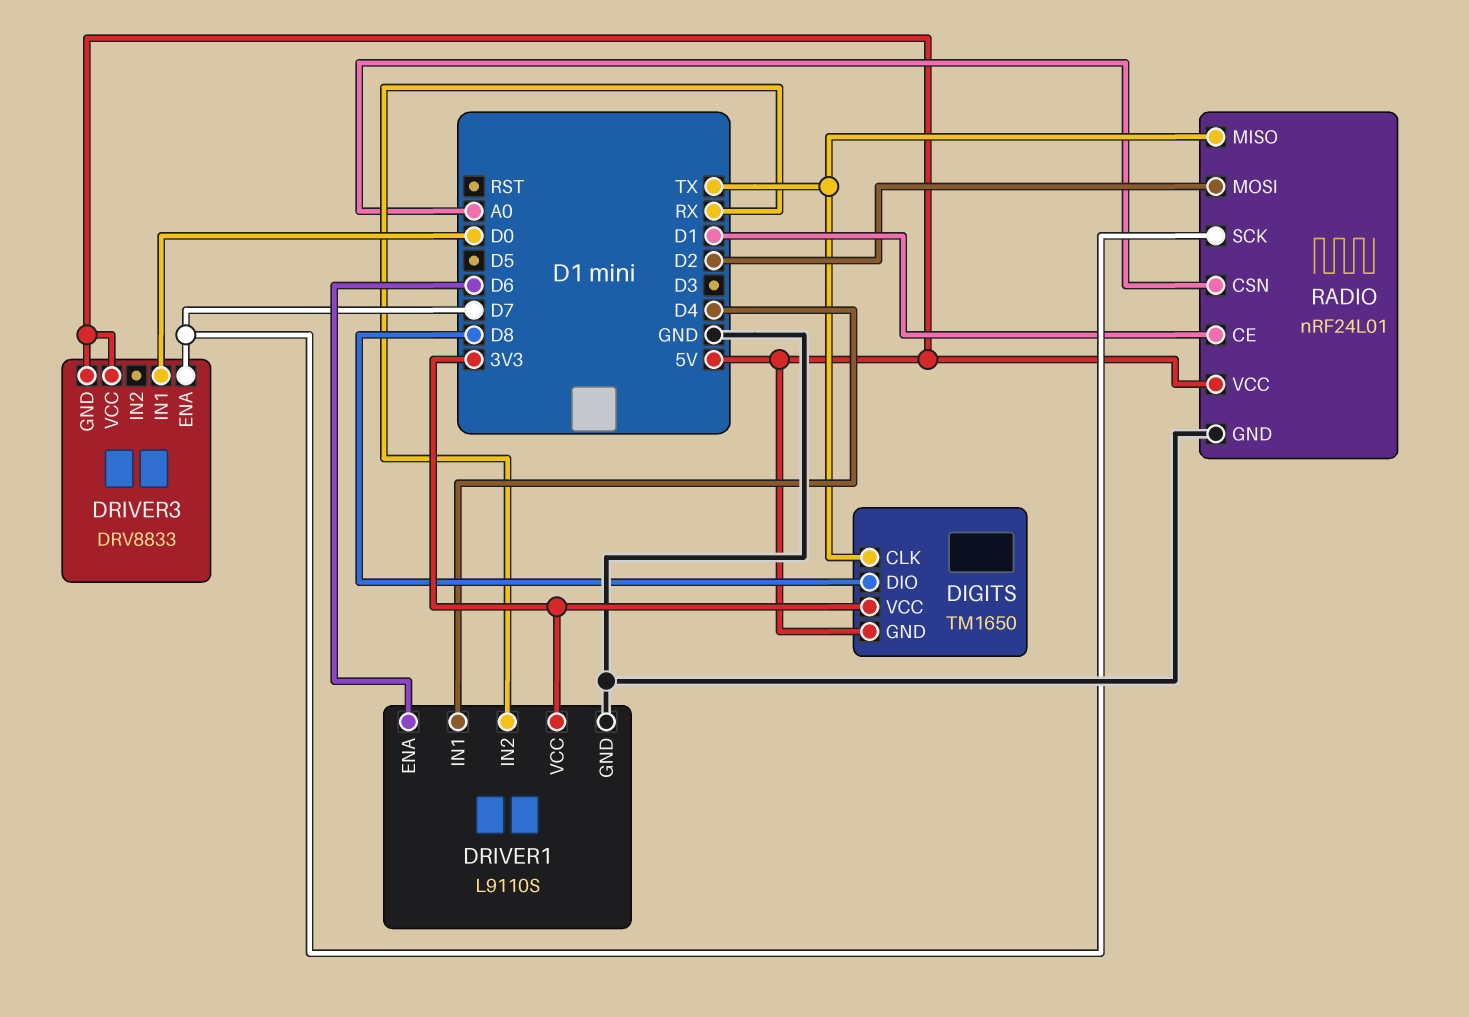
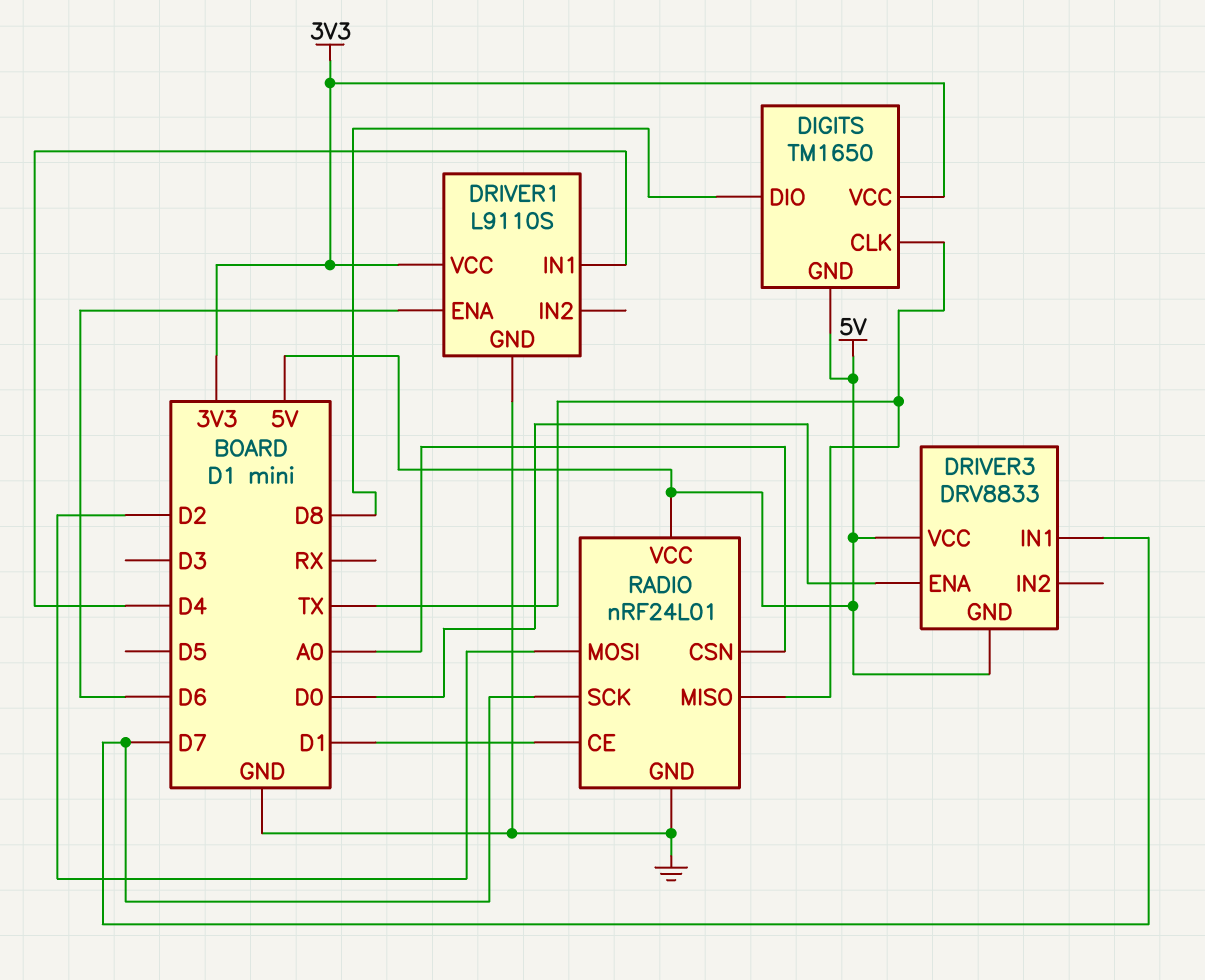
DRIVER1 pin IN2: RX -> none
DRIVER3 pin ENA: D7 -> D0
DRIVER3 pin IN1: D0 -> D7

